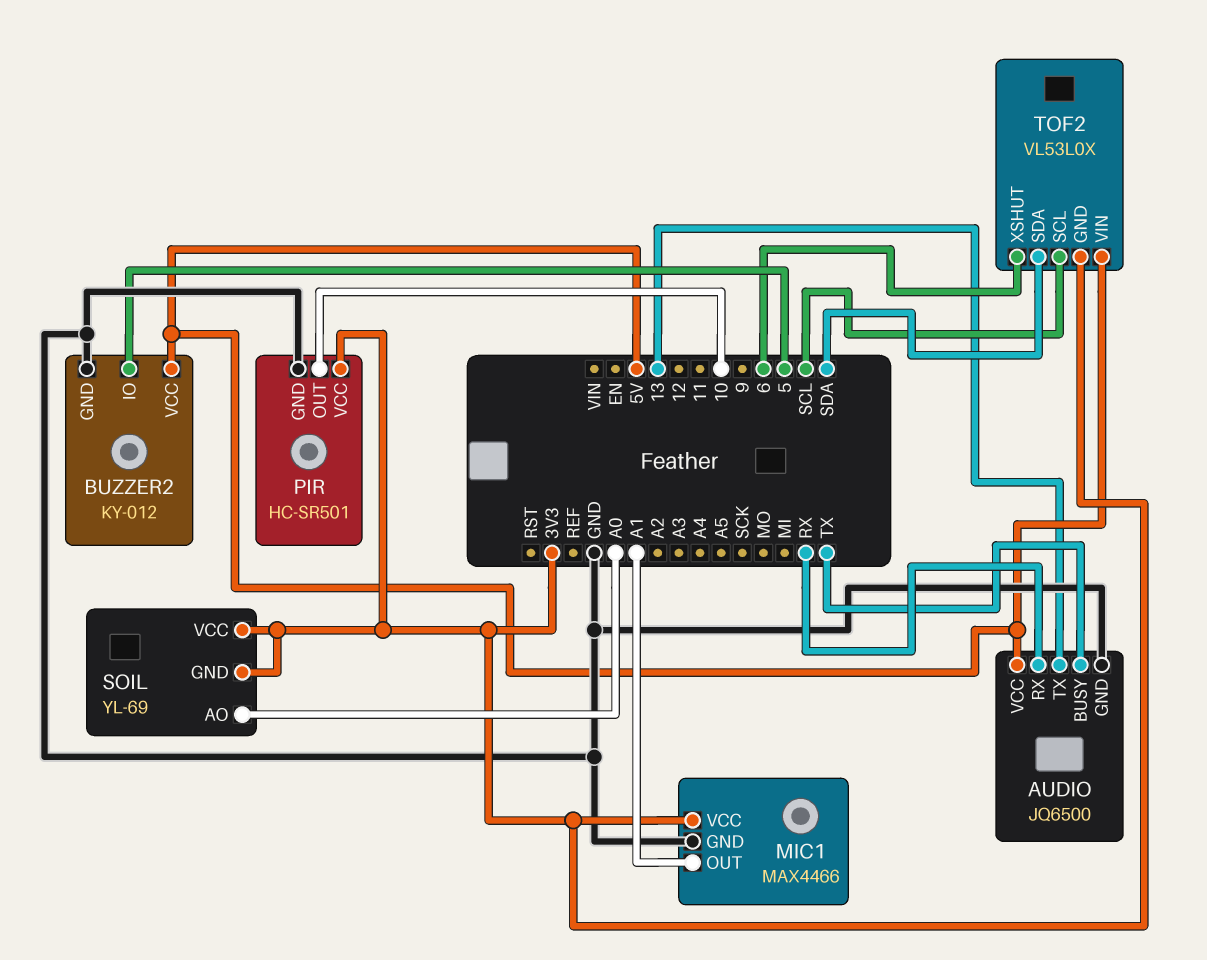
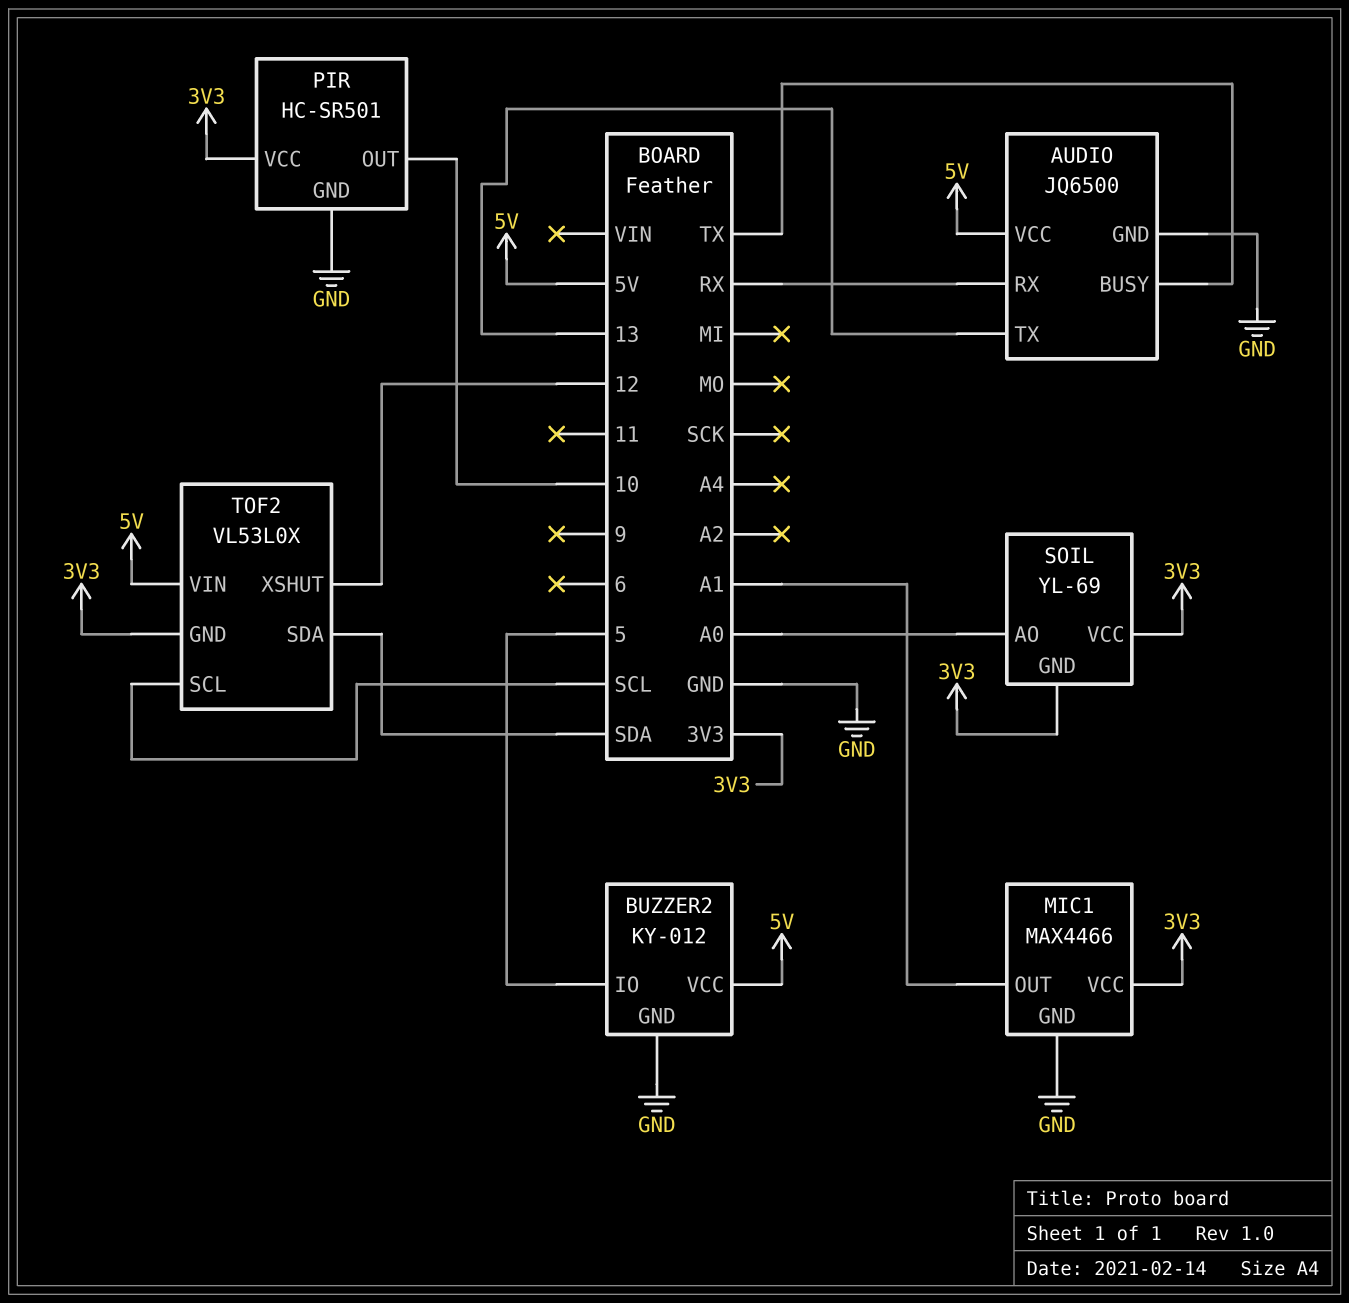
TOF2 pin XSHUT: 6 -> 12

